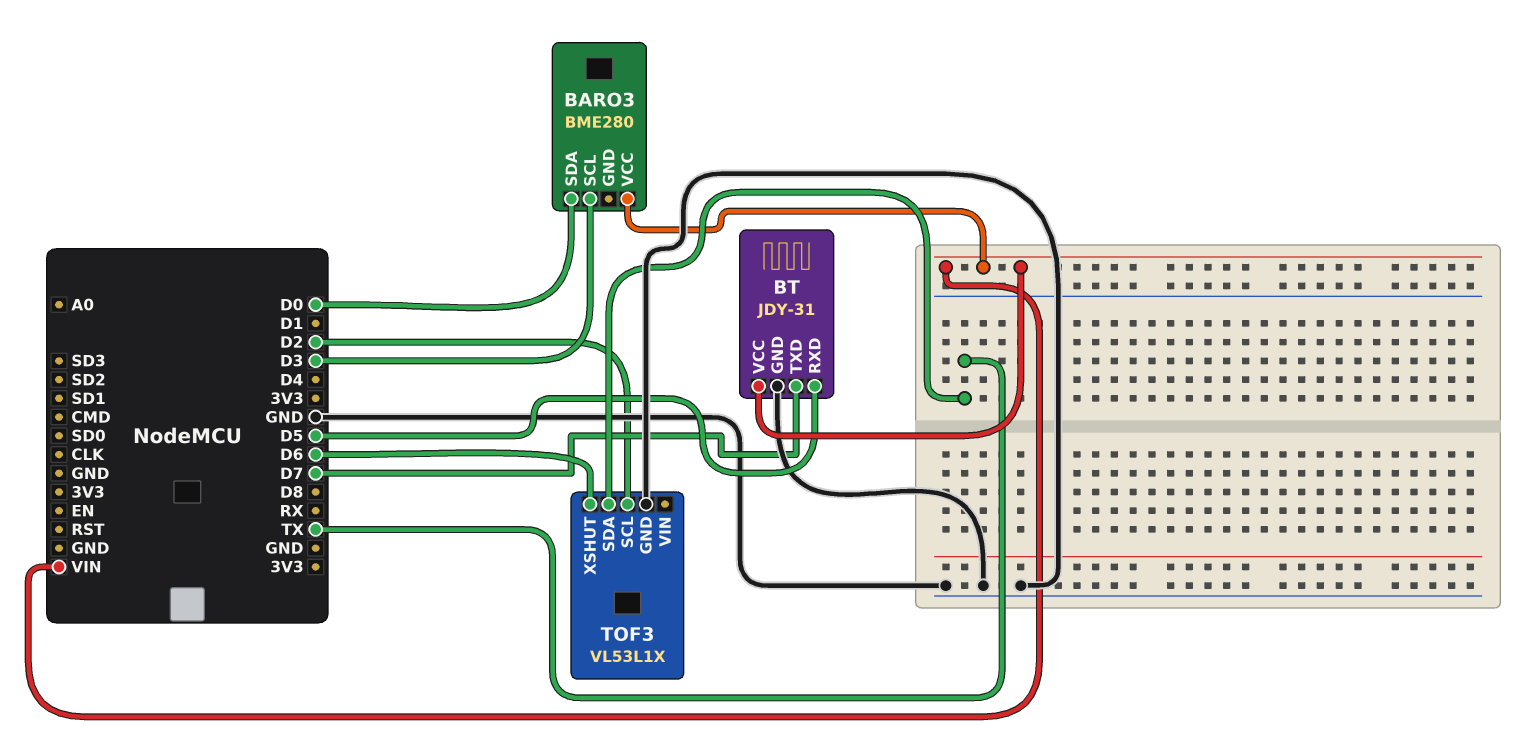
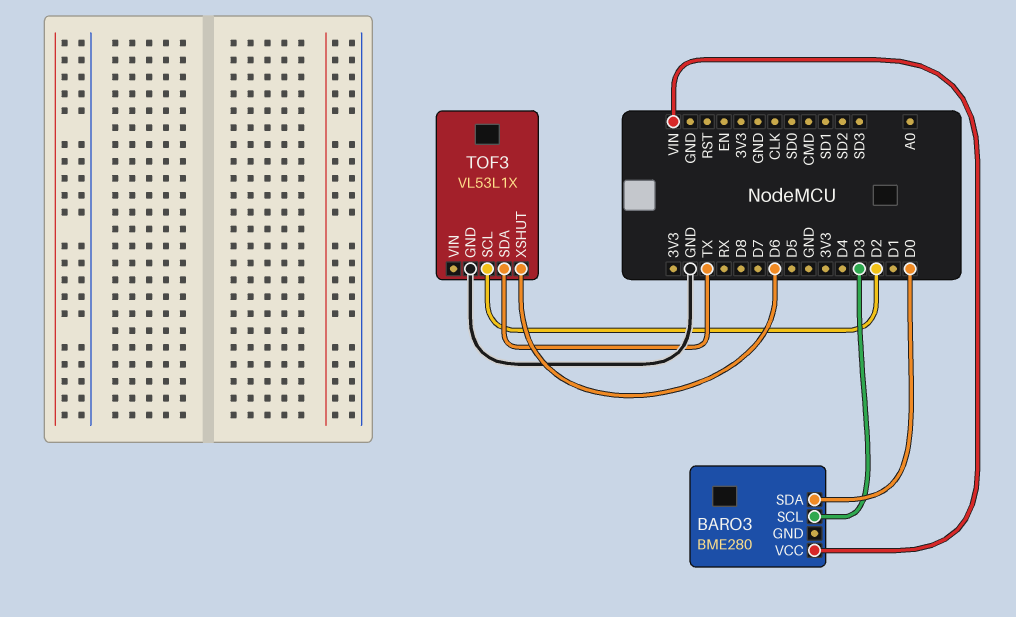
BT: JDY-31 -> none
BT pin GND: GND -> none
BT pin RXD: D5 -> none
BT pin TXD: D7 -> none
BT pin VCC: VIN -> none

